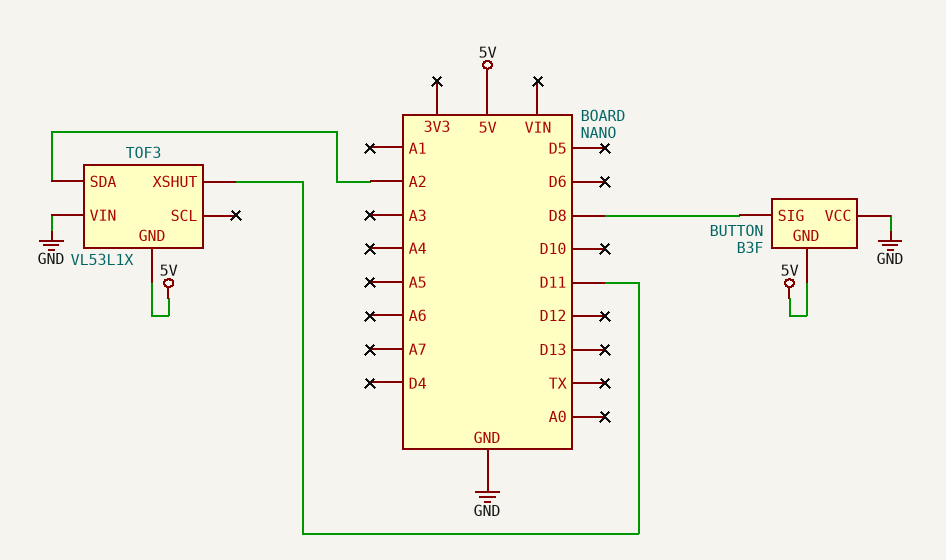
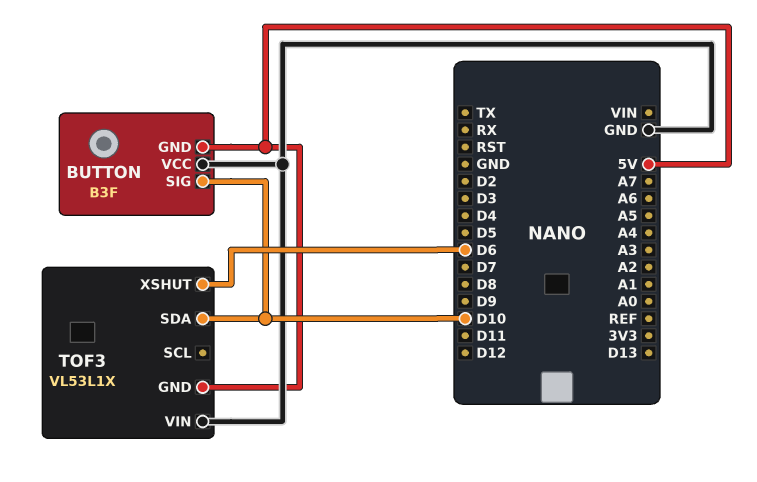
BUTTON pin SIG: D8 -> D10
TOF3 pin SDA: A2 -> D10
TOF3 pin XSHUT: D11 -> D6

